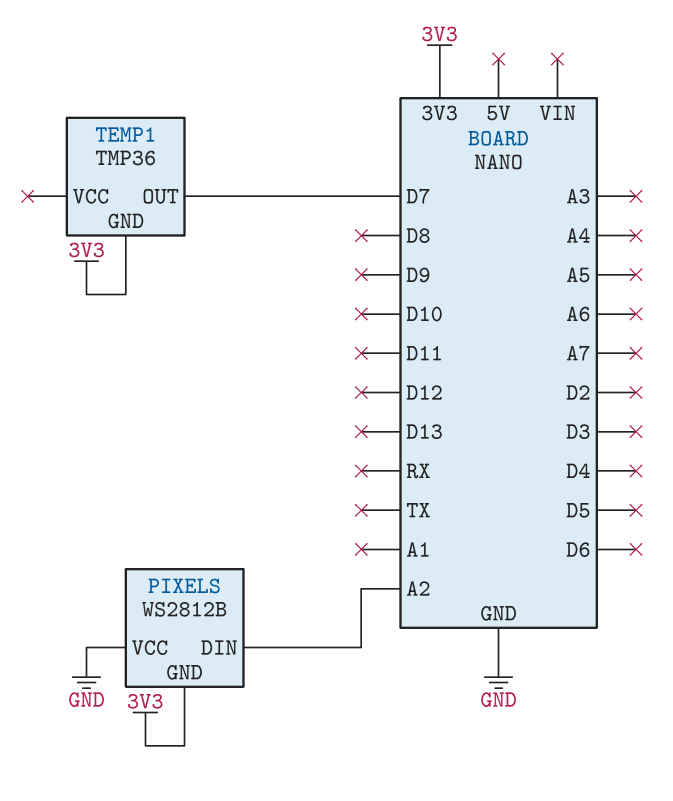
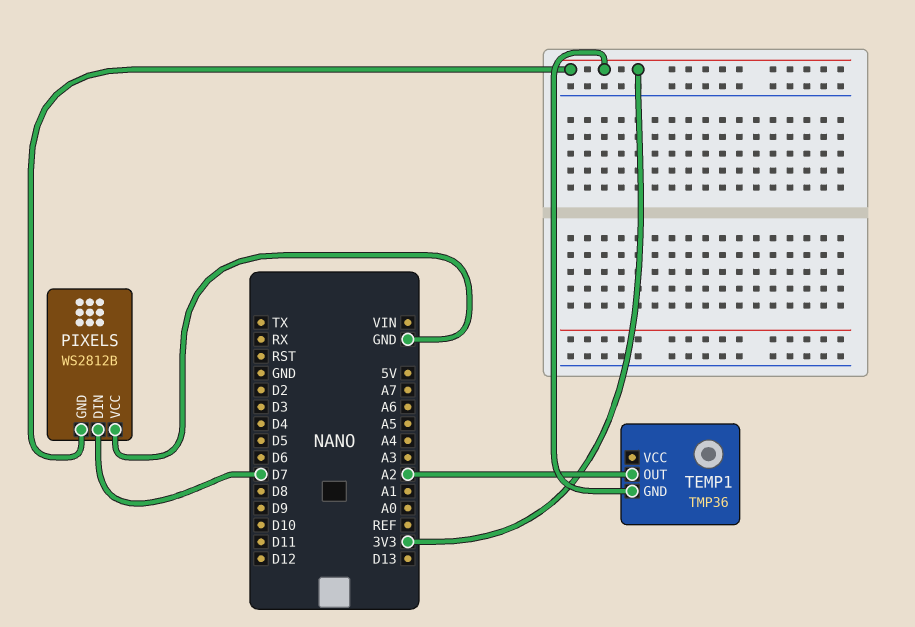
PIXELS pin DIN: A2 -> D7
TEMP1 pin OUT: D7 -> A2

